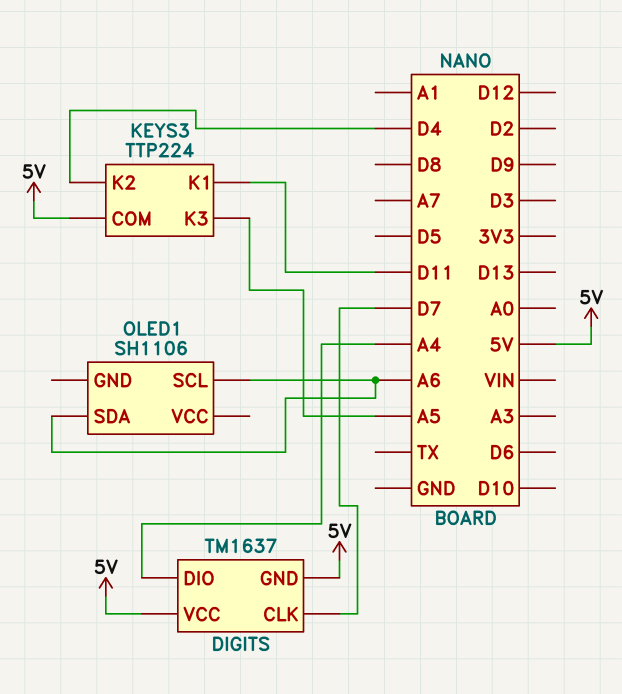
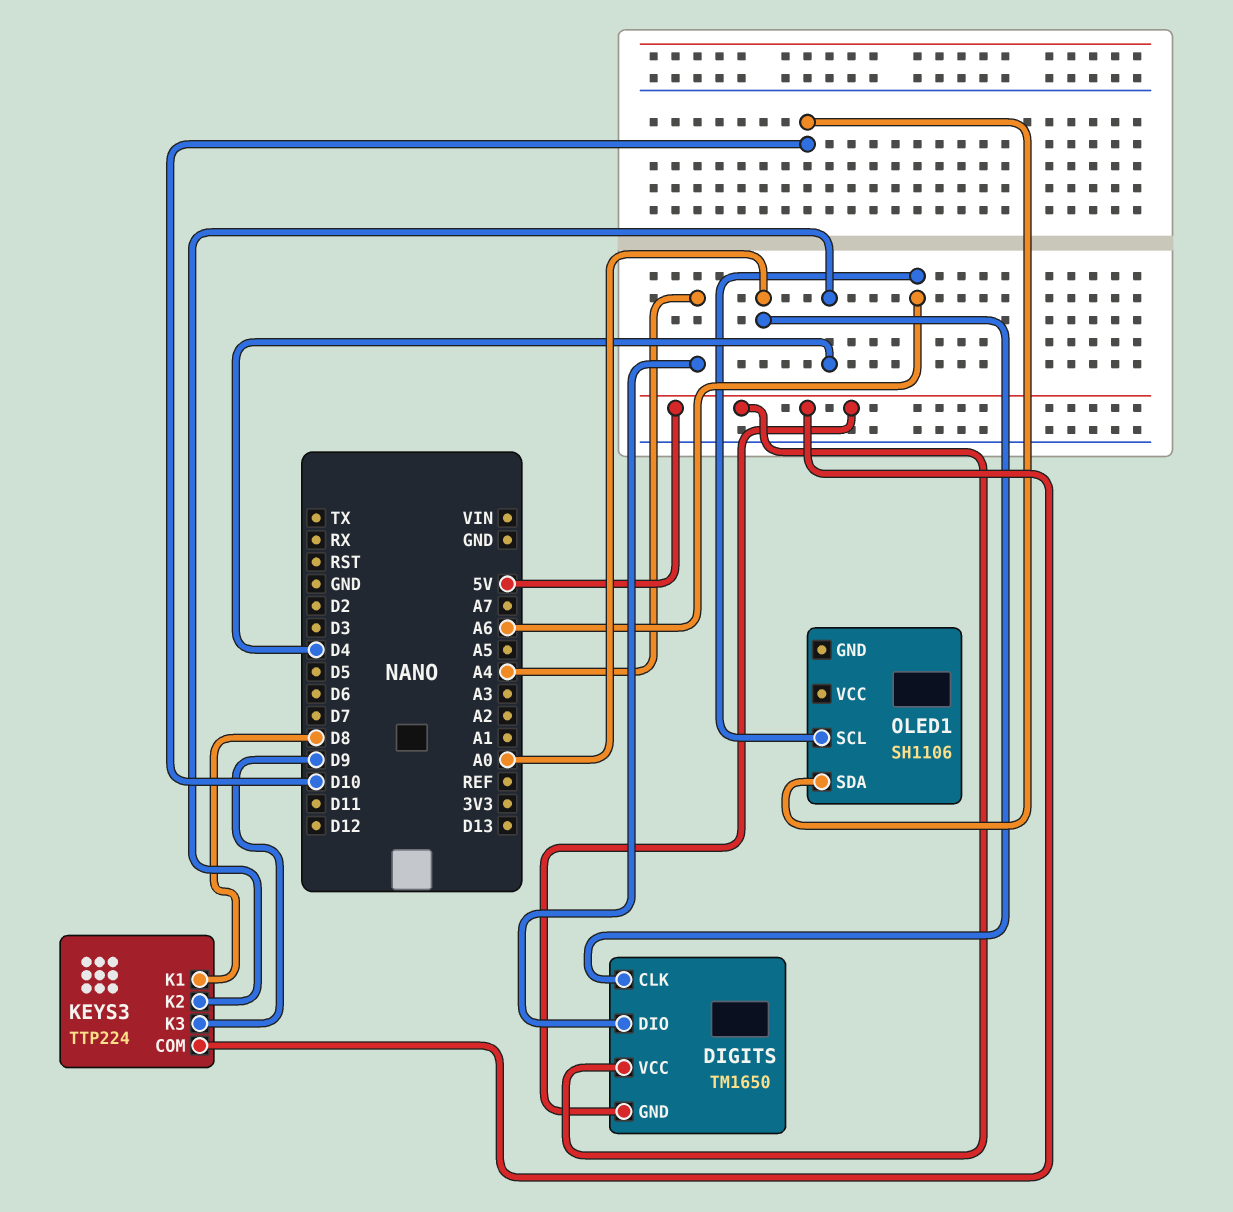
DIGITS: TM1637 -> TM1650
DIGITS pin CLK: D7 -> A0
KEYS3 pin K1: D11 -> D8
KEYS3 pin K3: A5 -> D9
OLED1 pin SDA: A6 -> D10

